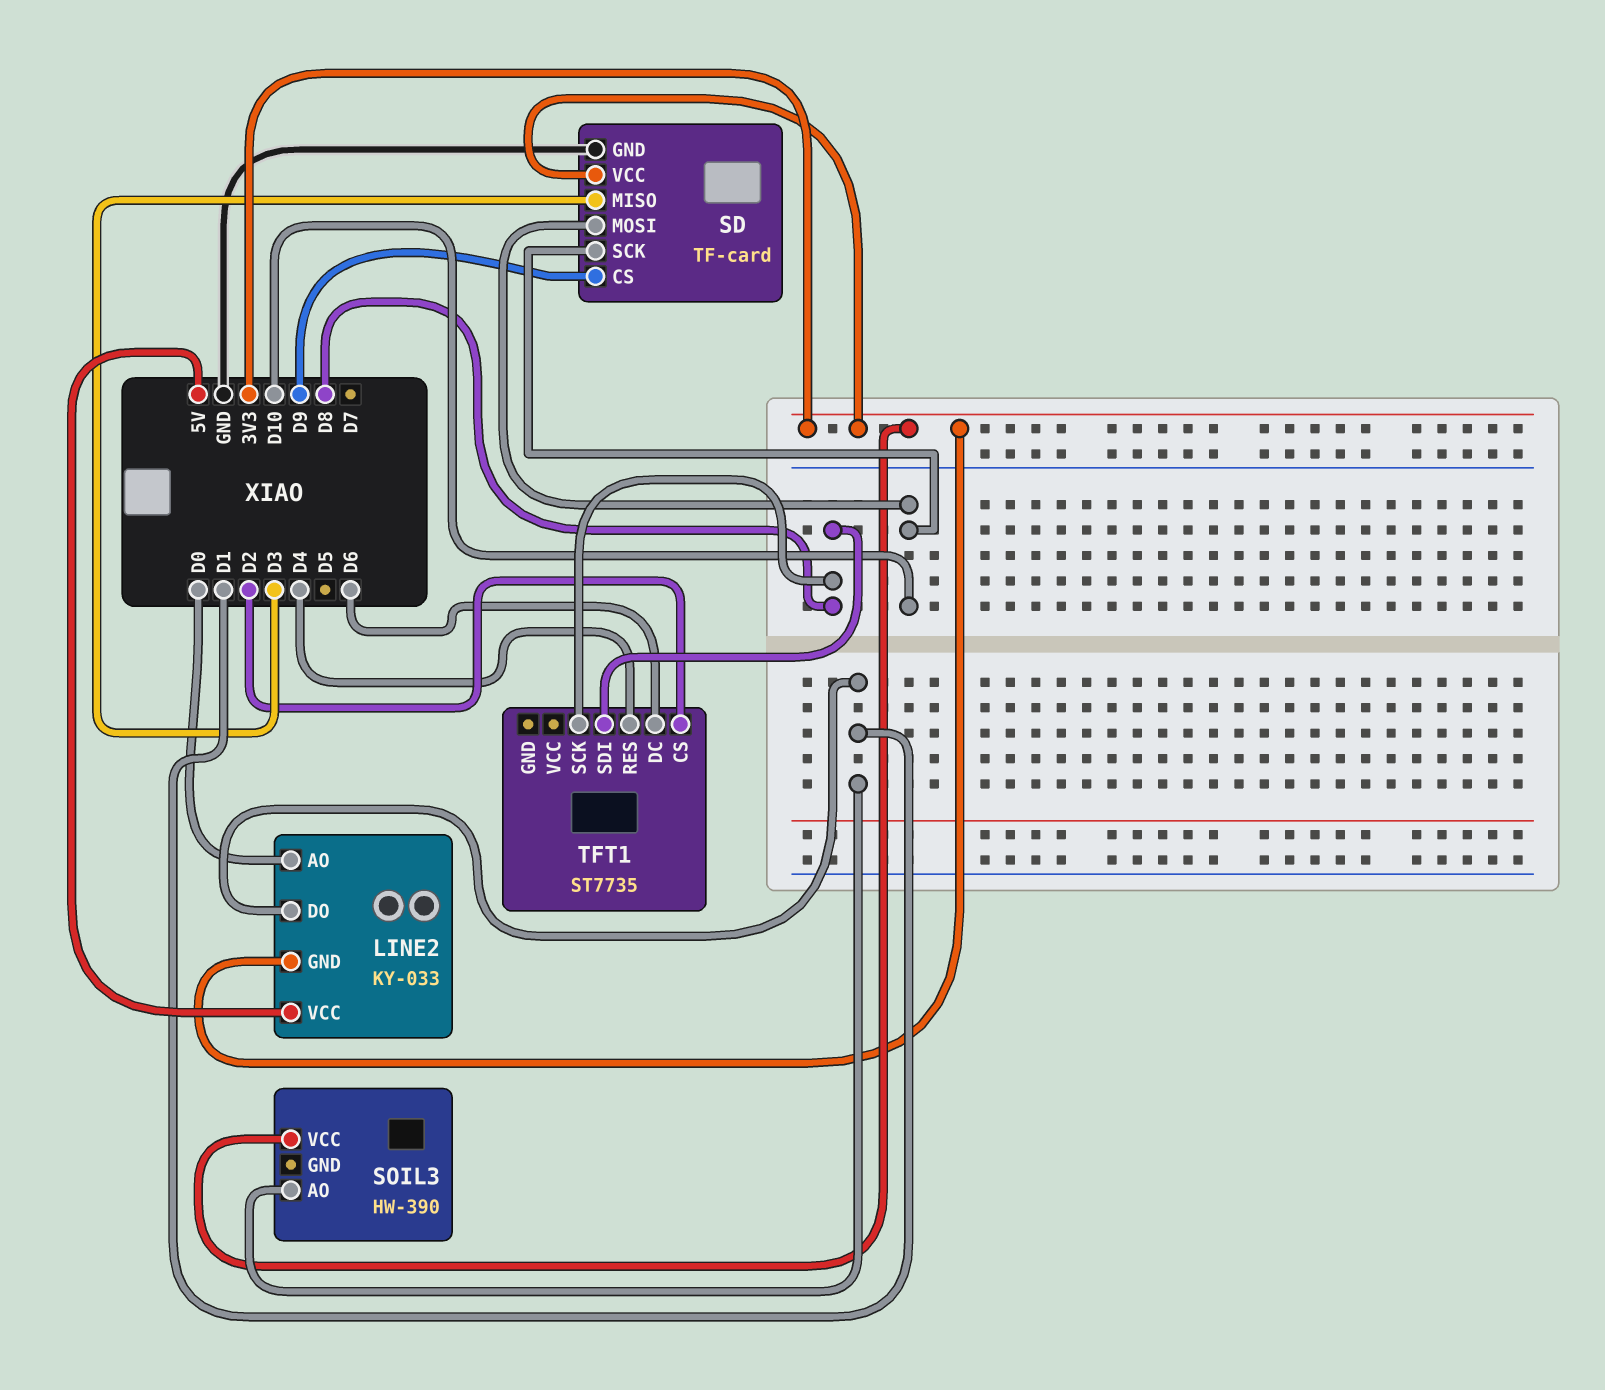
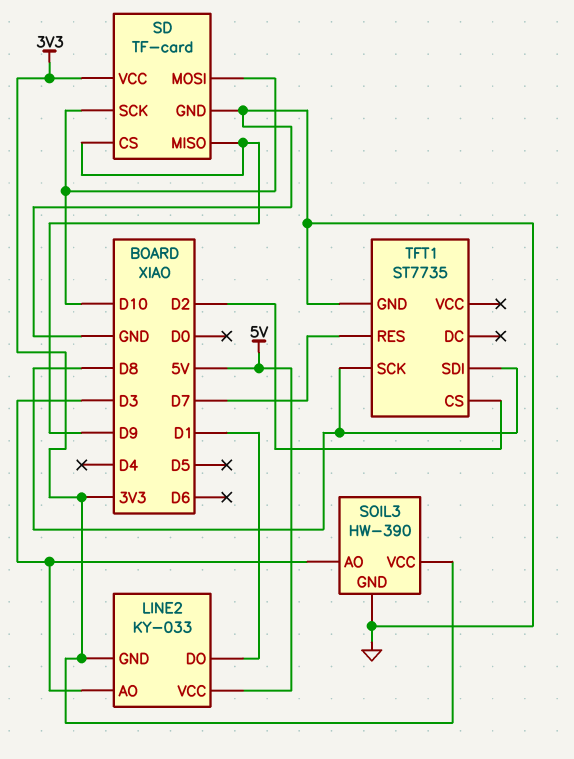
LINE2 pin AO: D0 -> D3
SD pin MISO: D3 -> D9
SOIL3 pin AO: D1 -> D3
SOIL3 pin GND: none -> GND
TFT1 pin DC: D6 -> none
TFT1 pin GND: none -> GND
TFT1 pin RES: D4 -> D7

